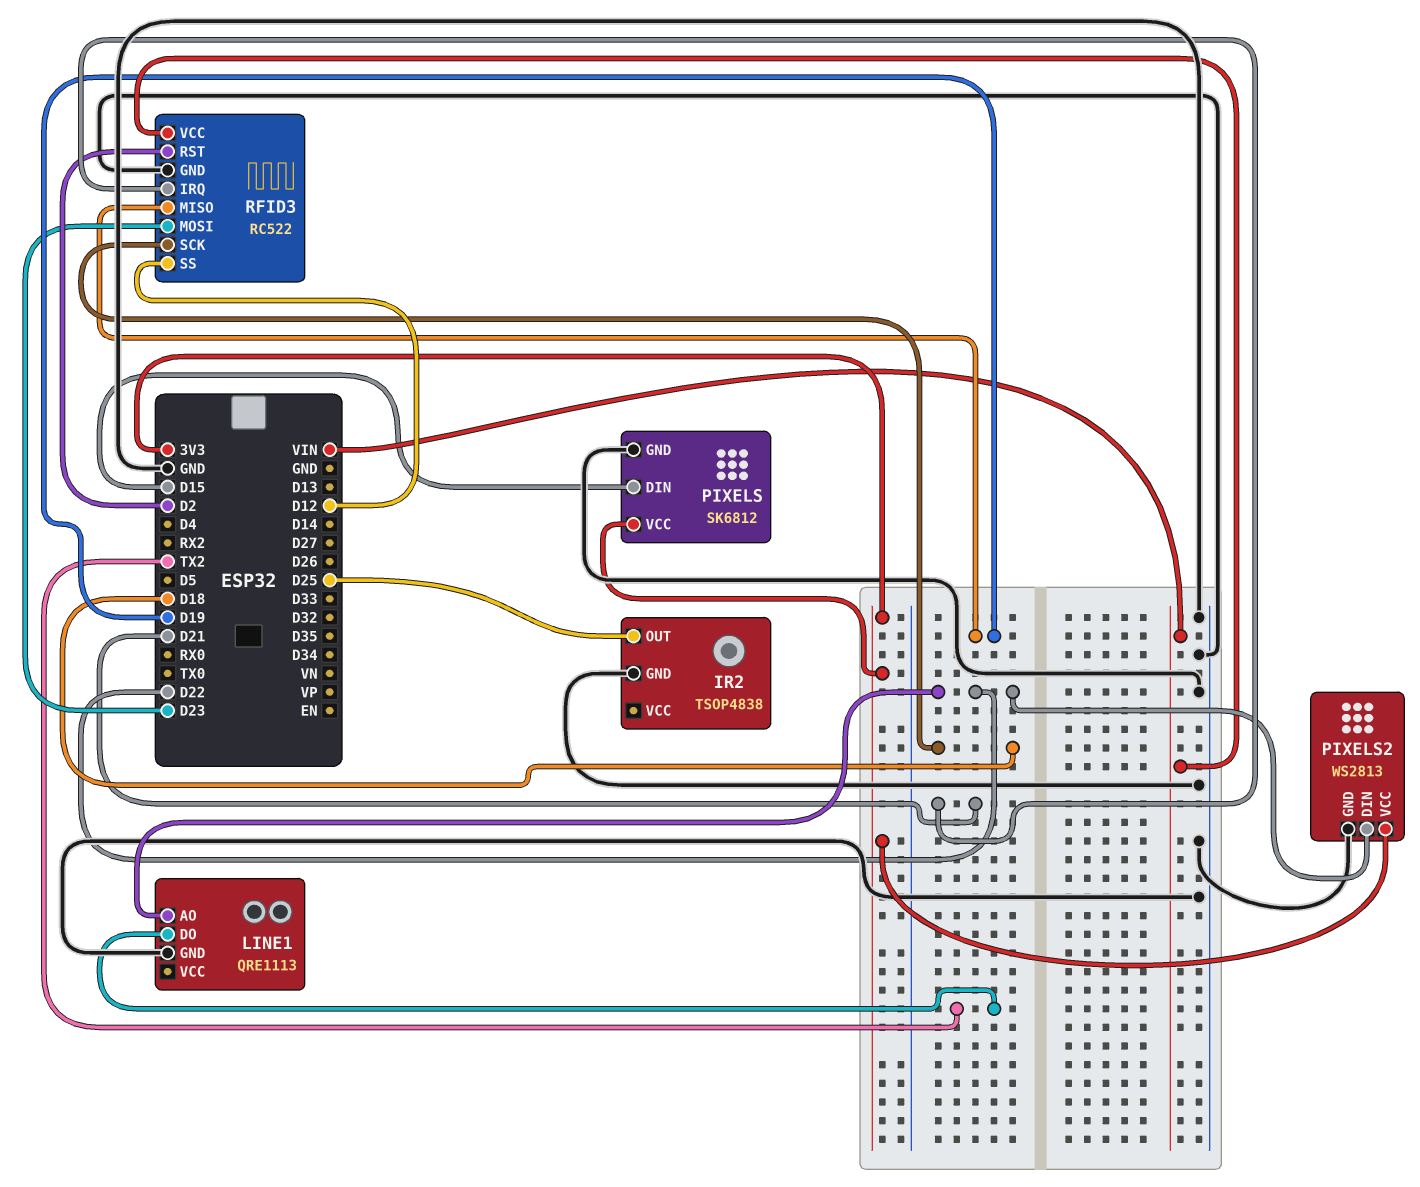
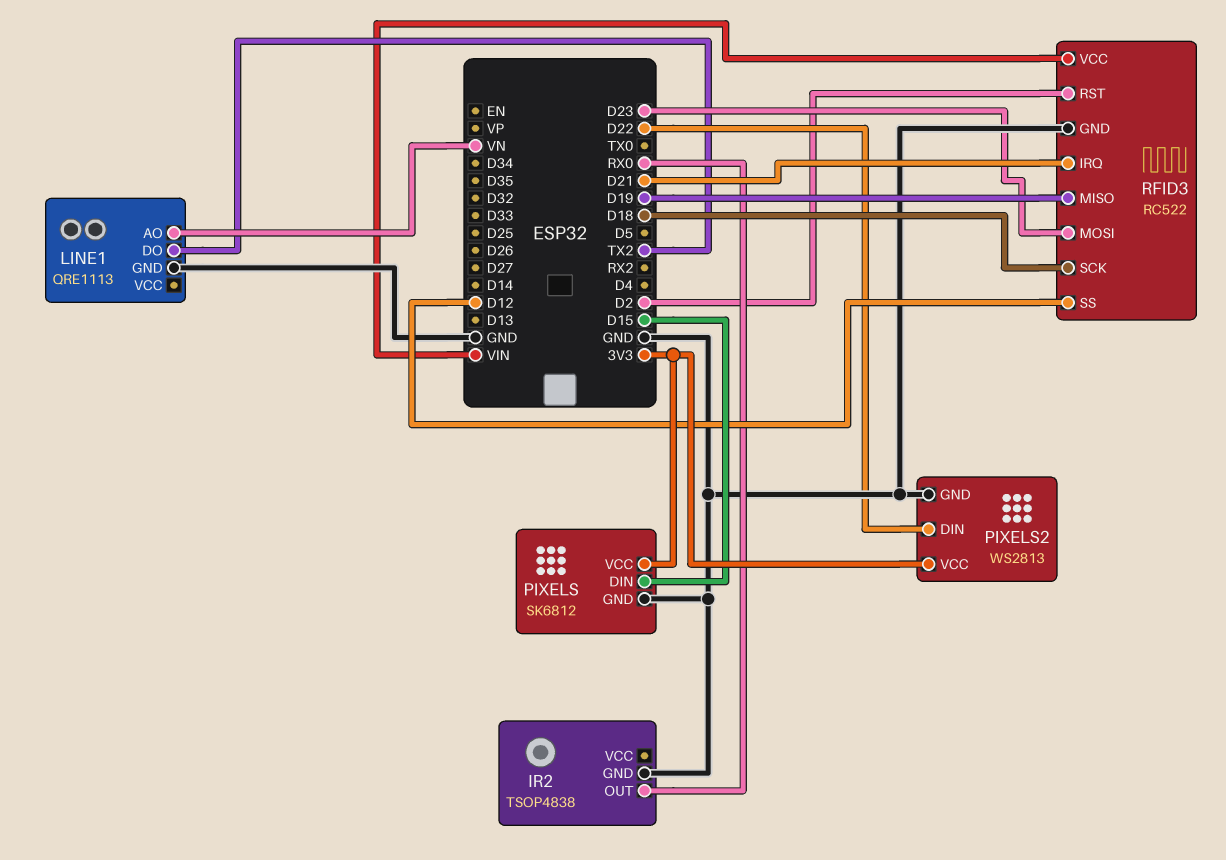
IR2 pin OUT: D25 -> RX0
LINE1 pin AO: D22 -> VN

